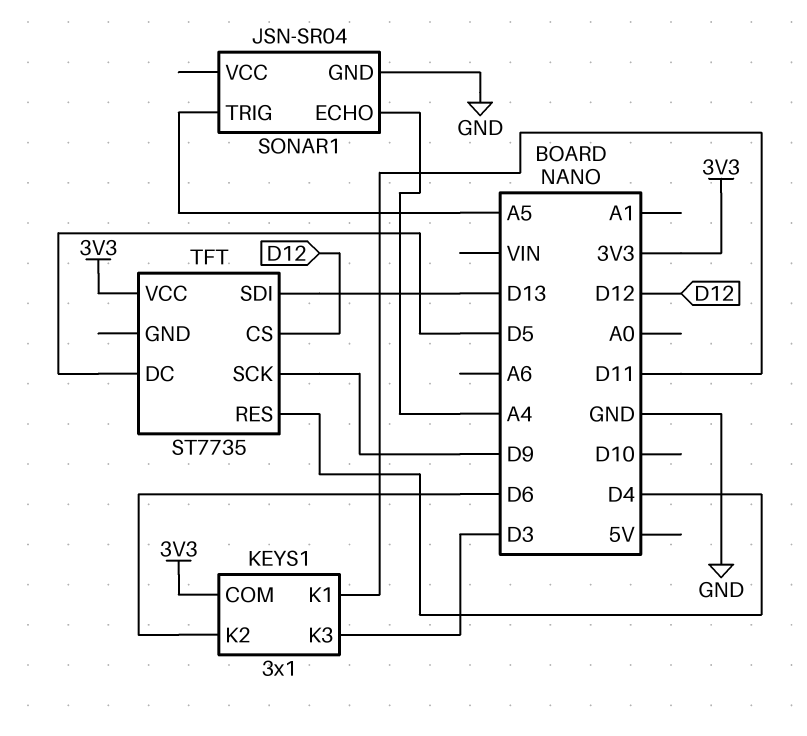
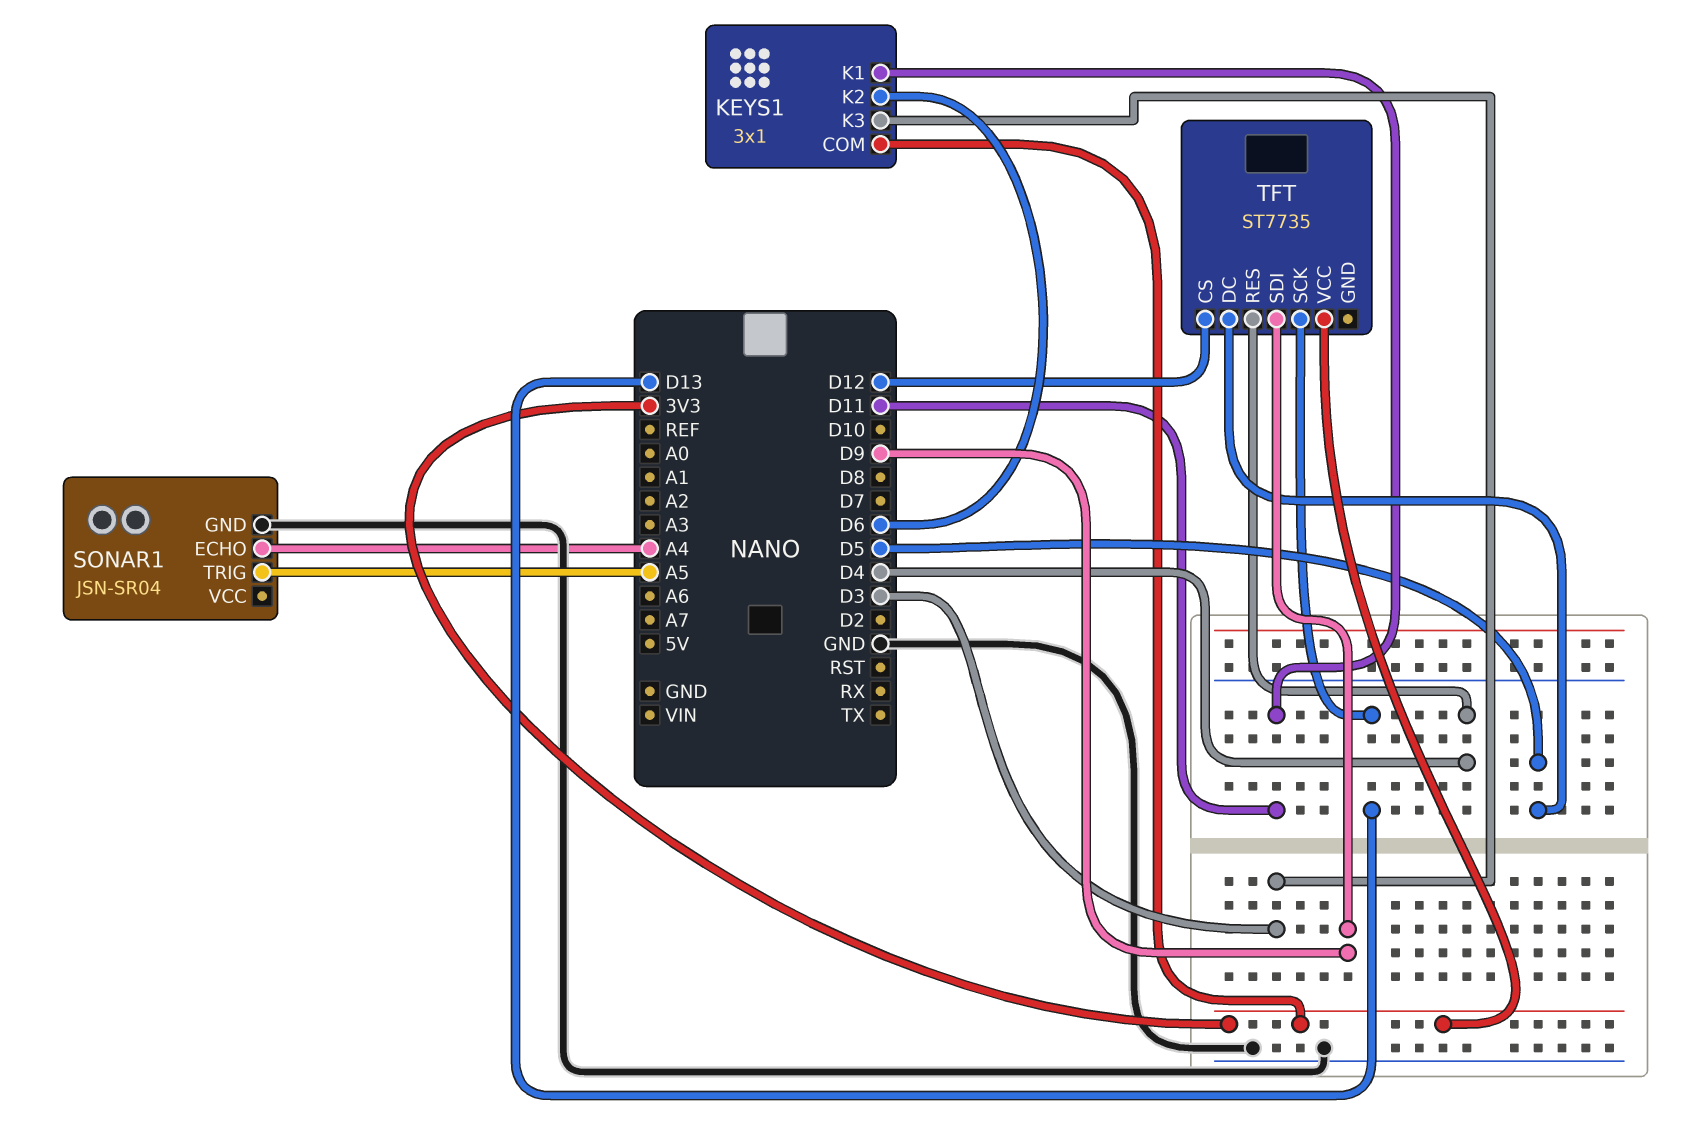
TFT pin SCK: D9 -> D13
TFT pin SDI: D13 -> D9

